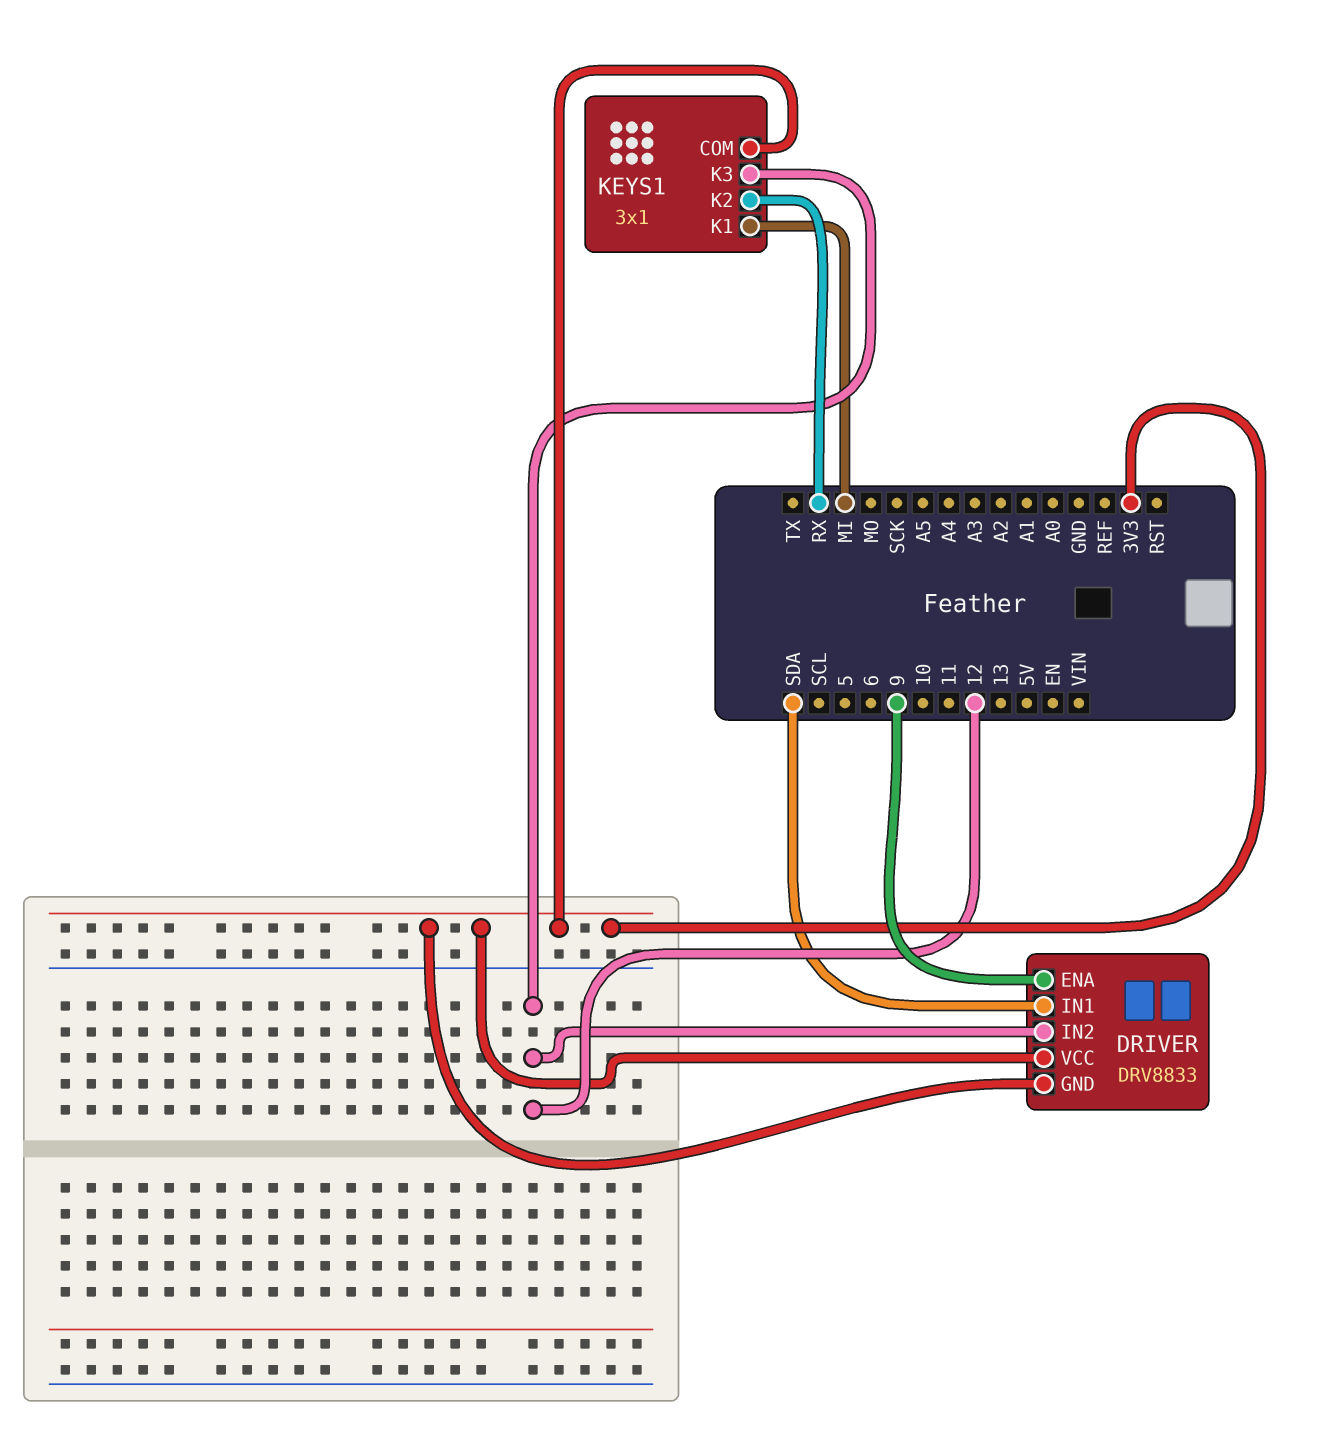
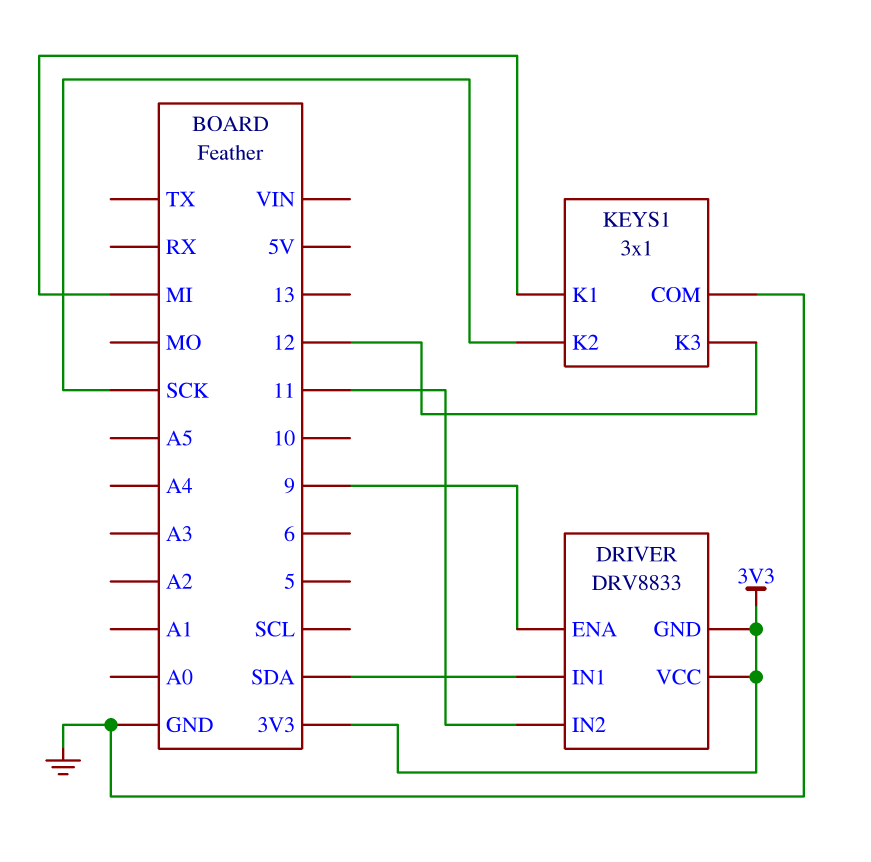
DRIVER pin IN2: 12 -> 11
KEYS1 pin COM: 3V3 -> GND
KEYS1 pin K2: RX -> SCK

